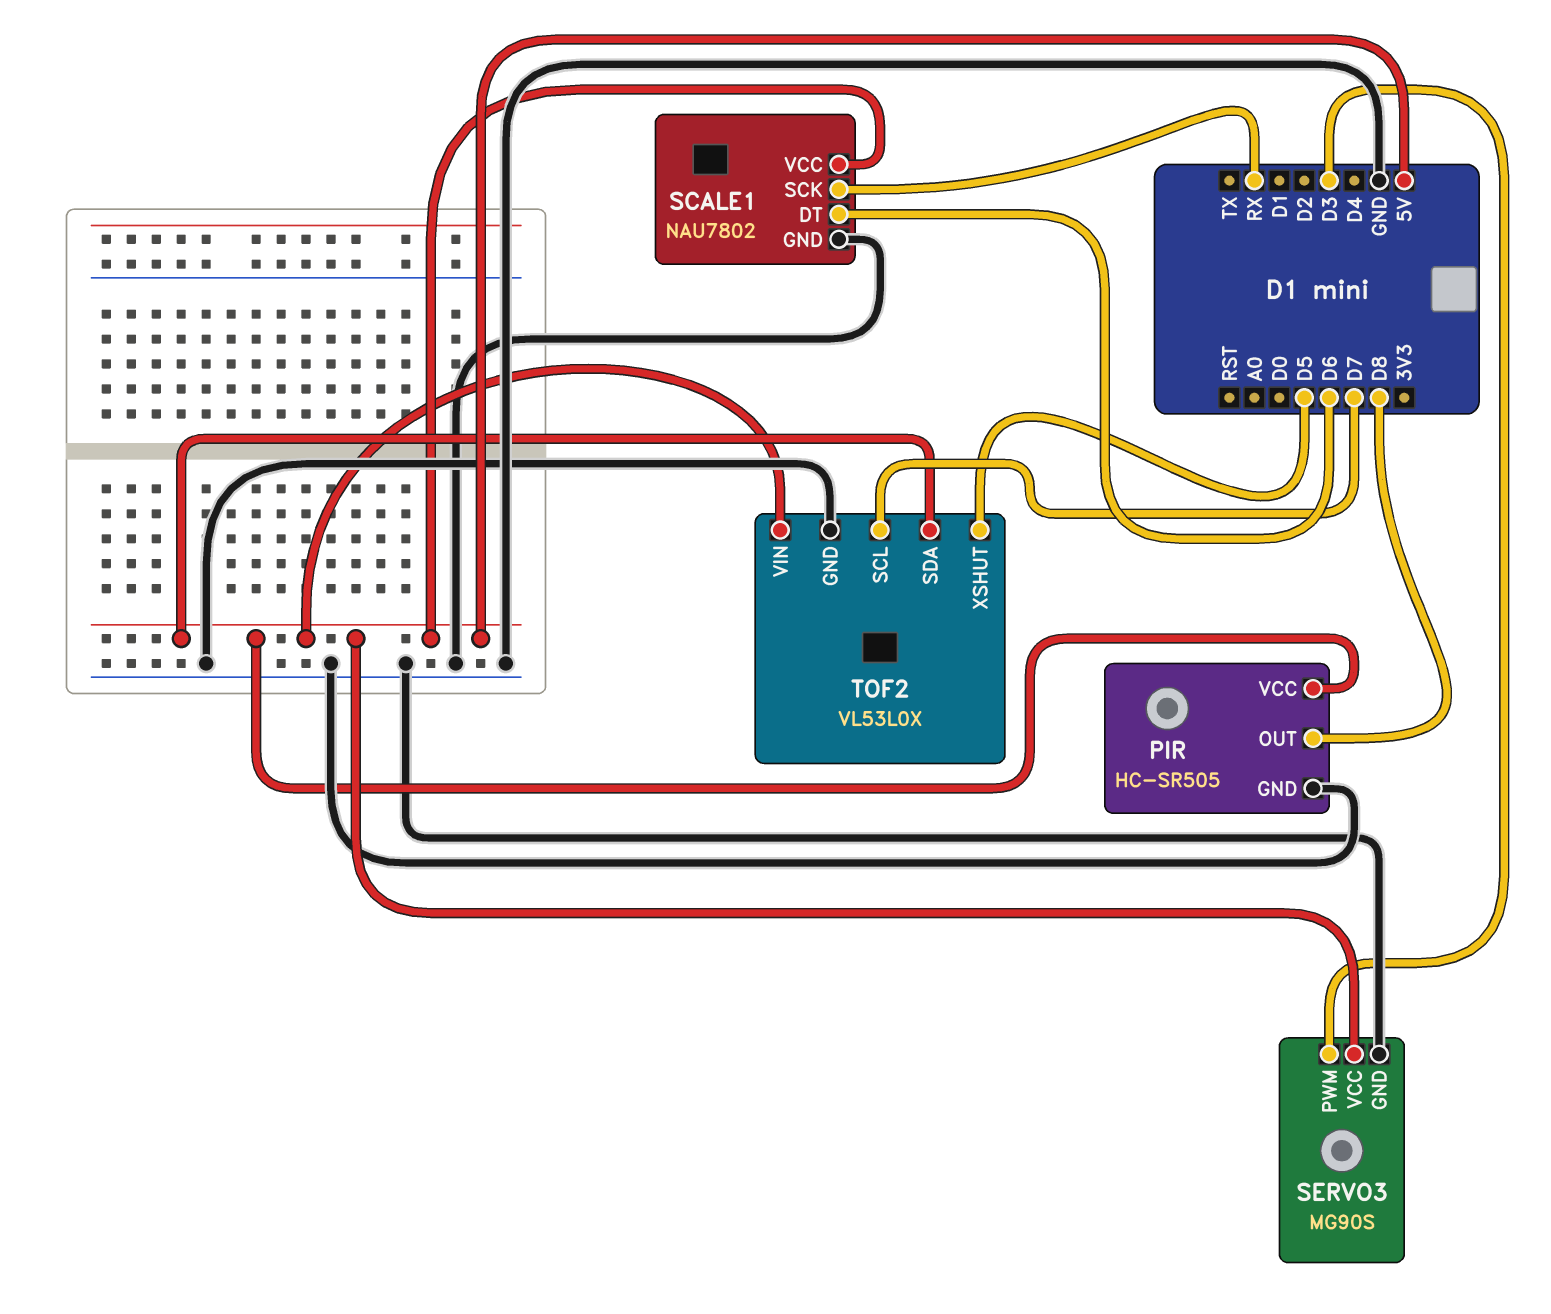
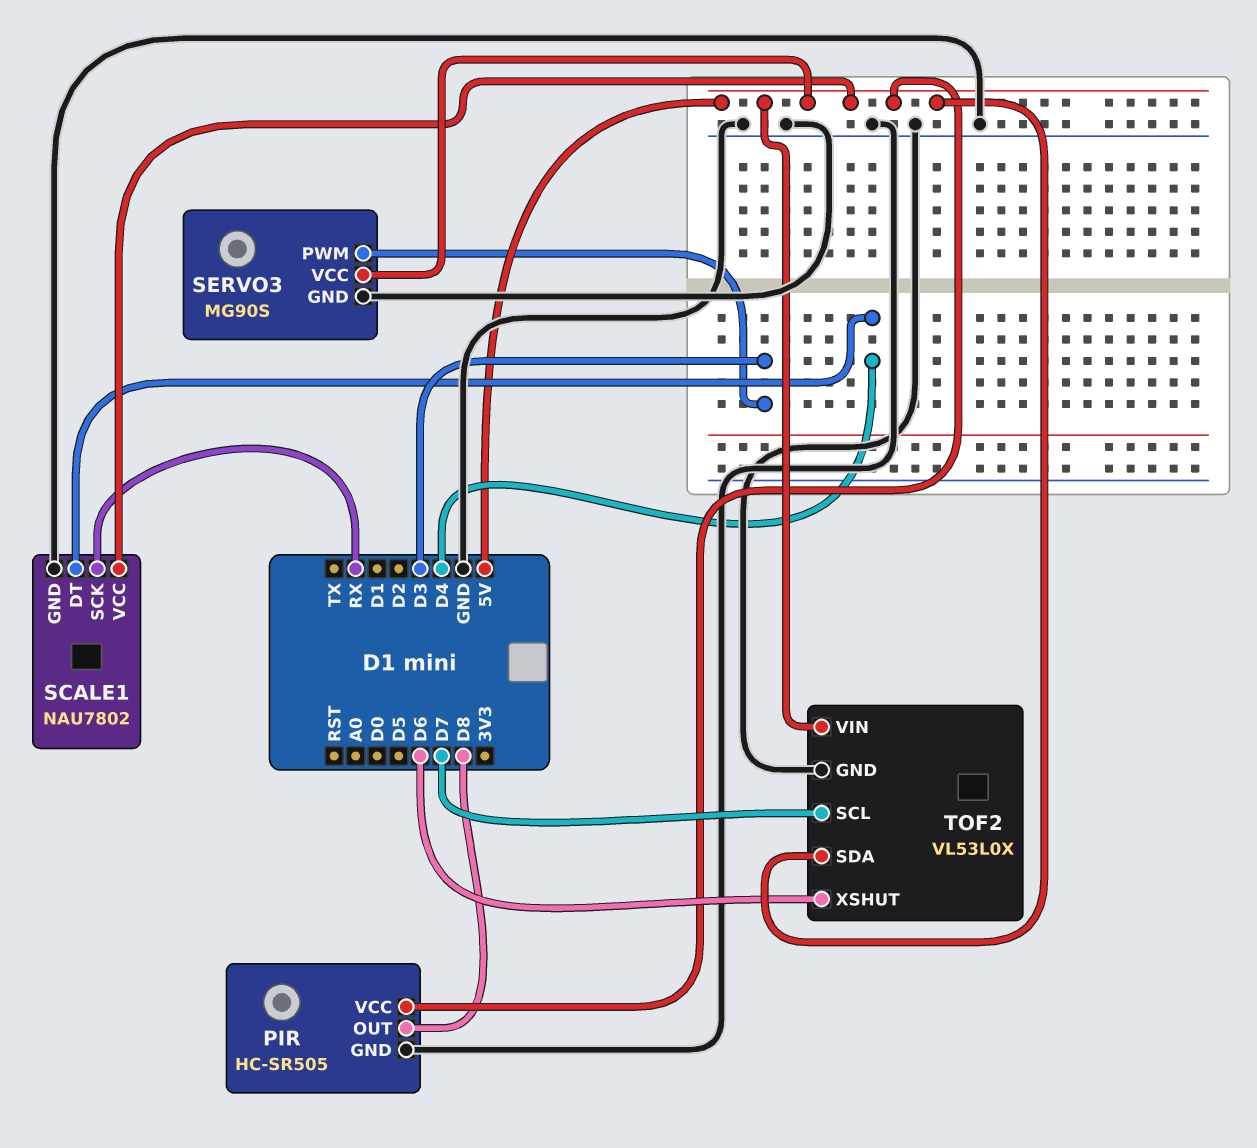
SCALE1 pin DT: D6 -> D4
TOF2 pin XSHUT: D5 -> D6

